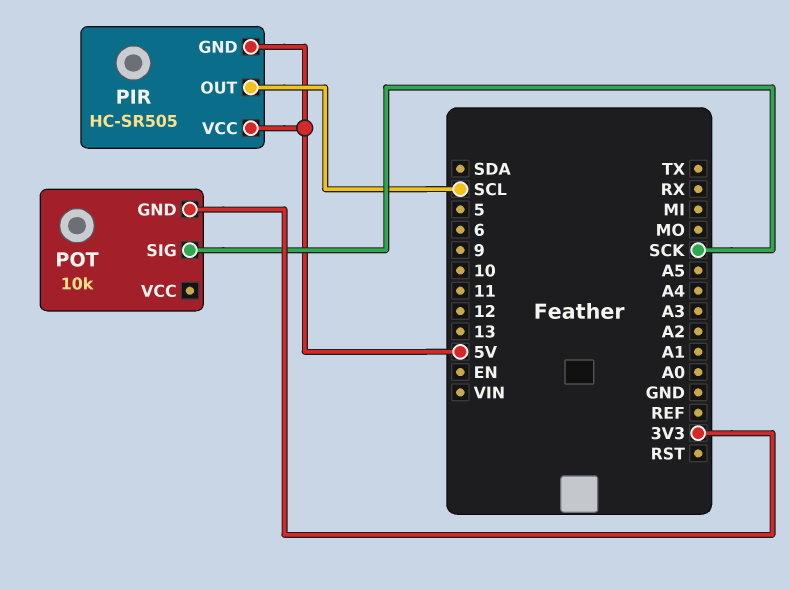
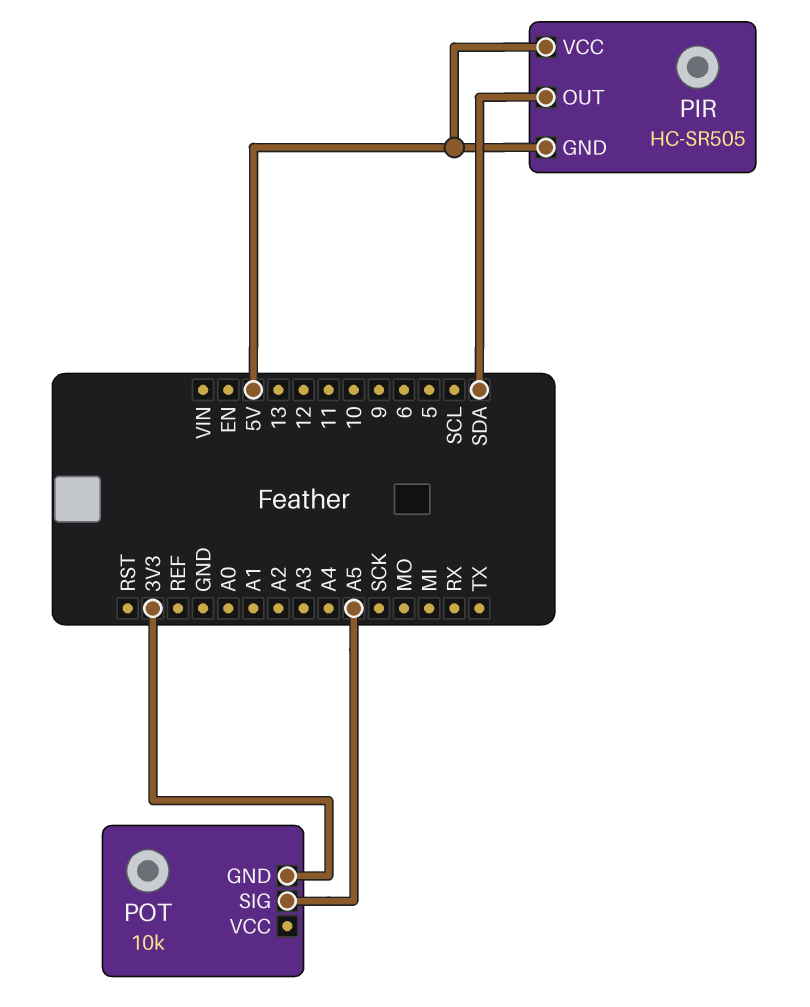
PIR pin OUT: SCL -> SDA
POT pin SIG: SCK -> A5

